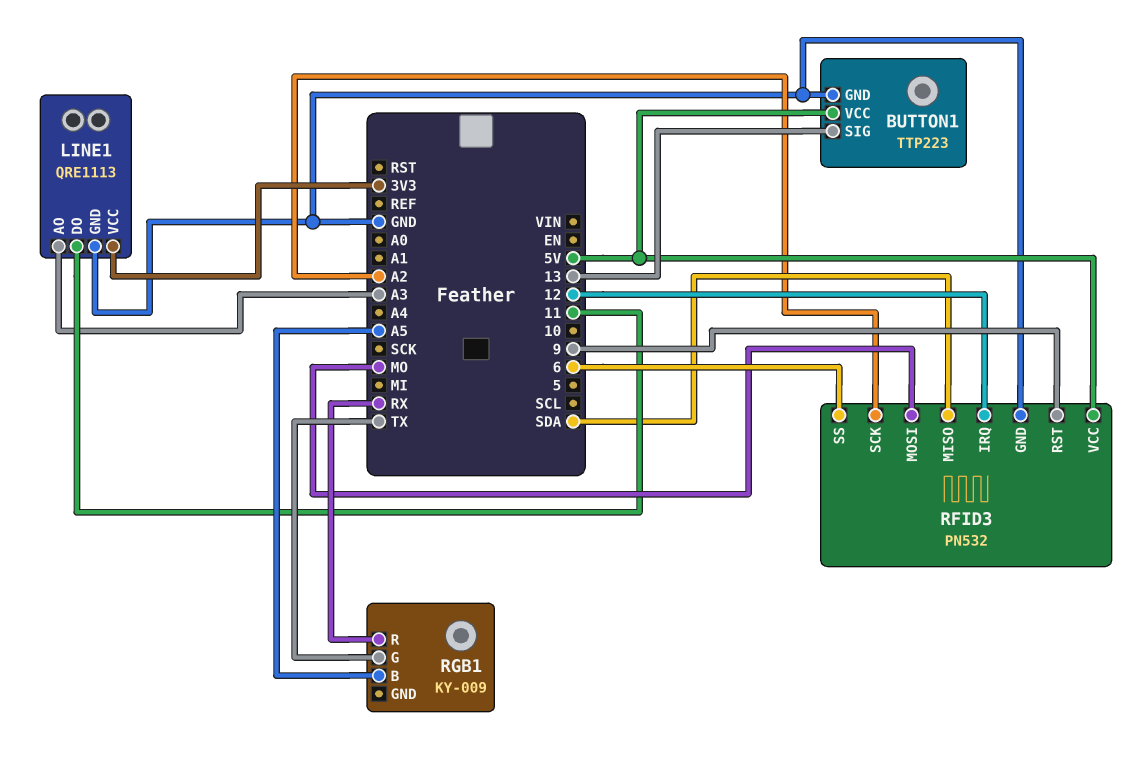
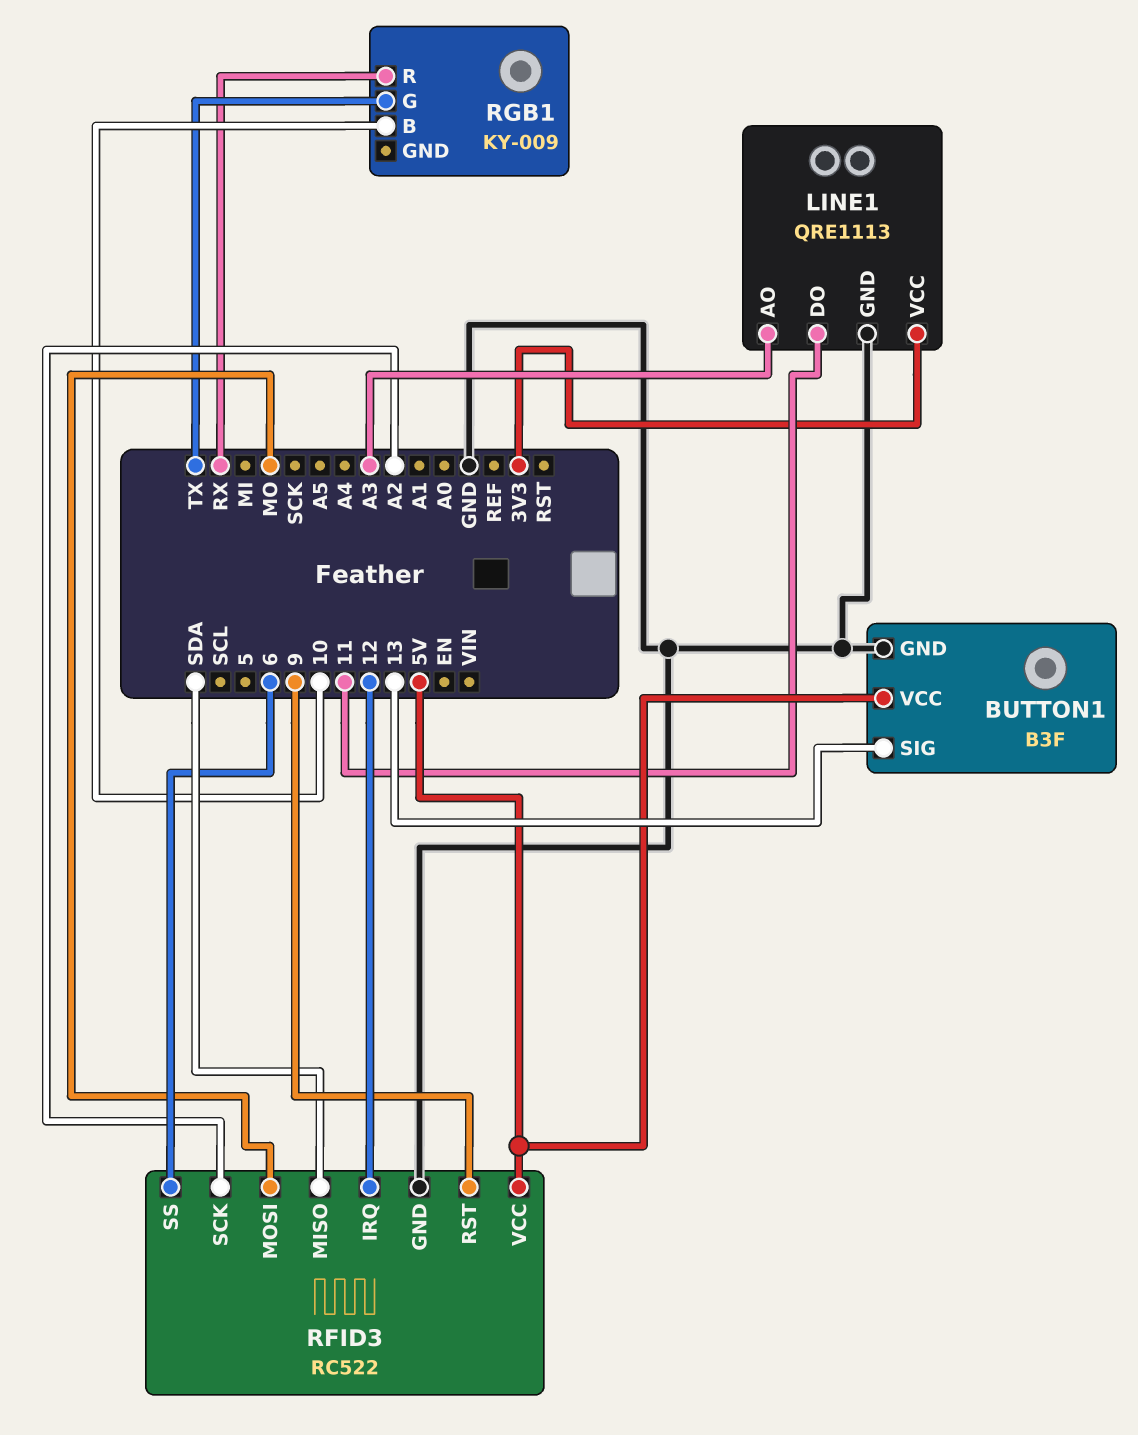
BUTTON1: TTP223 -> B3F
RFID3: PN532 -> RC522
RGB1 pin B: A5 -> 10

